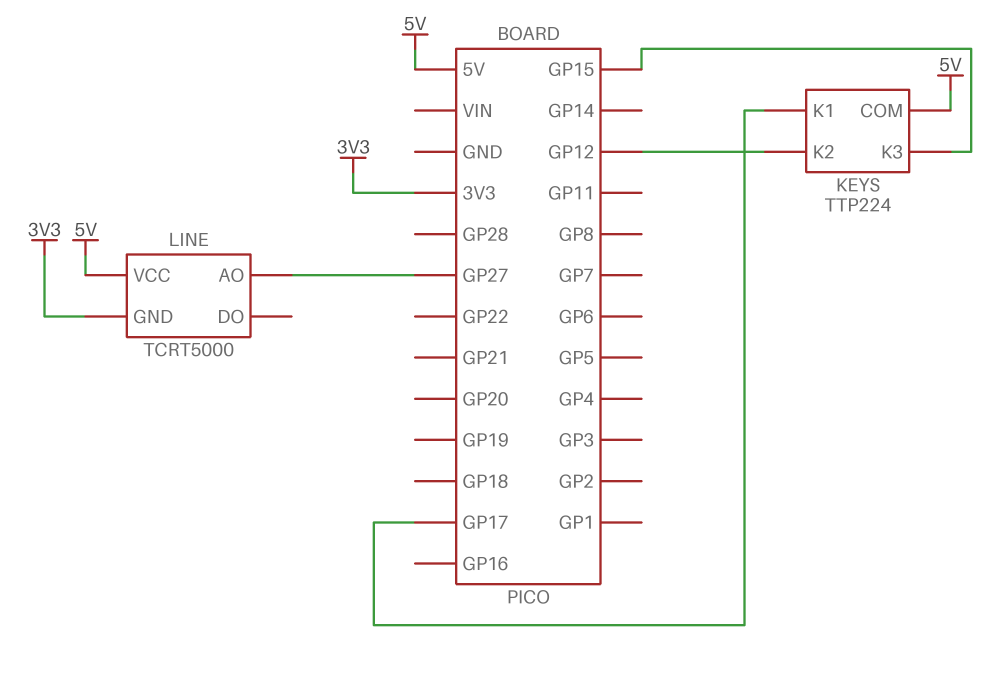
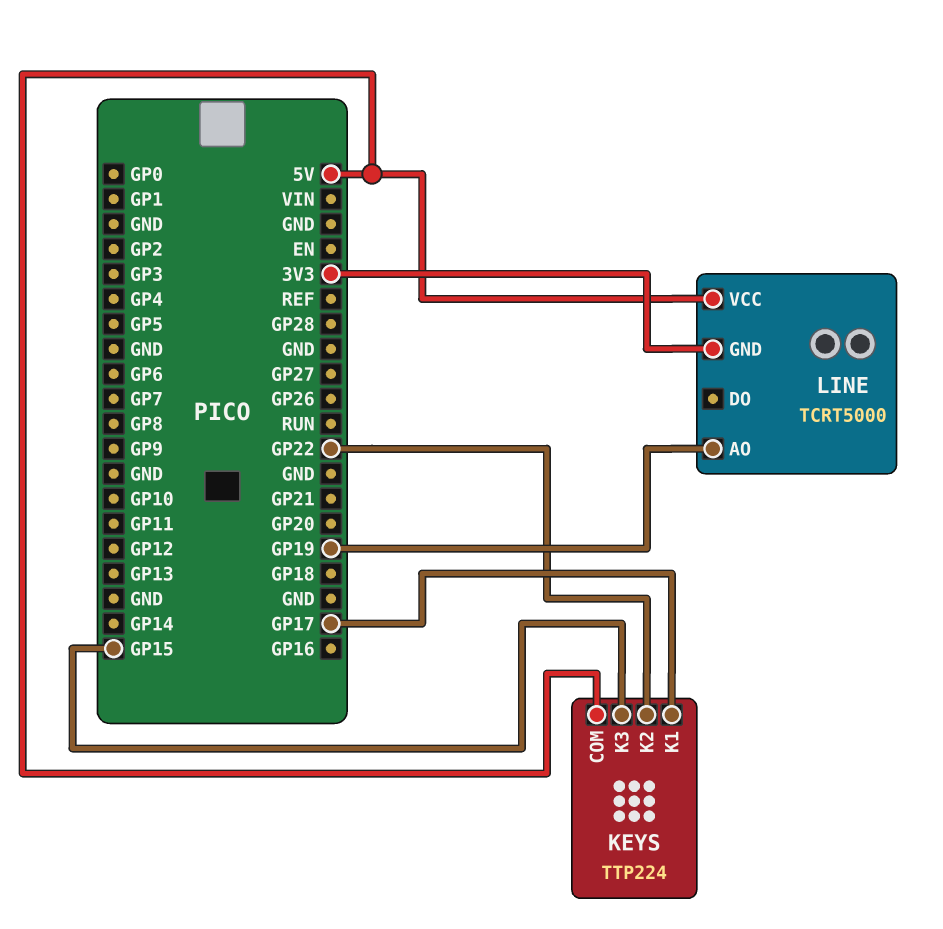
KEYS pin K2: GP12 -> GP22
LINE pin AO: GP27 -> GP19

